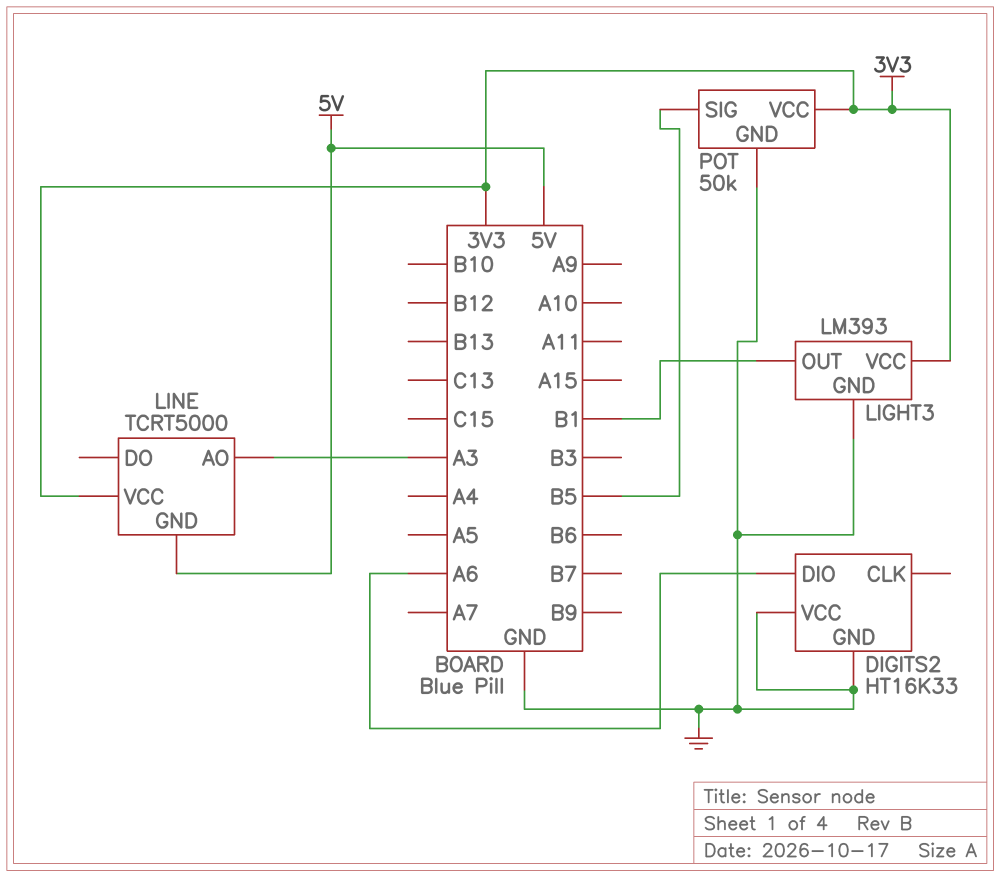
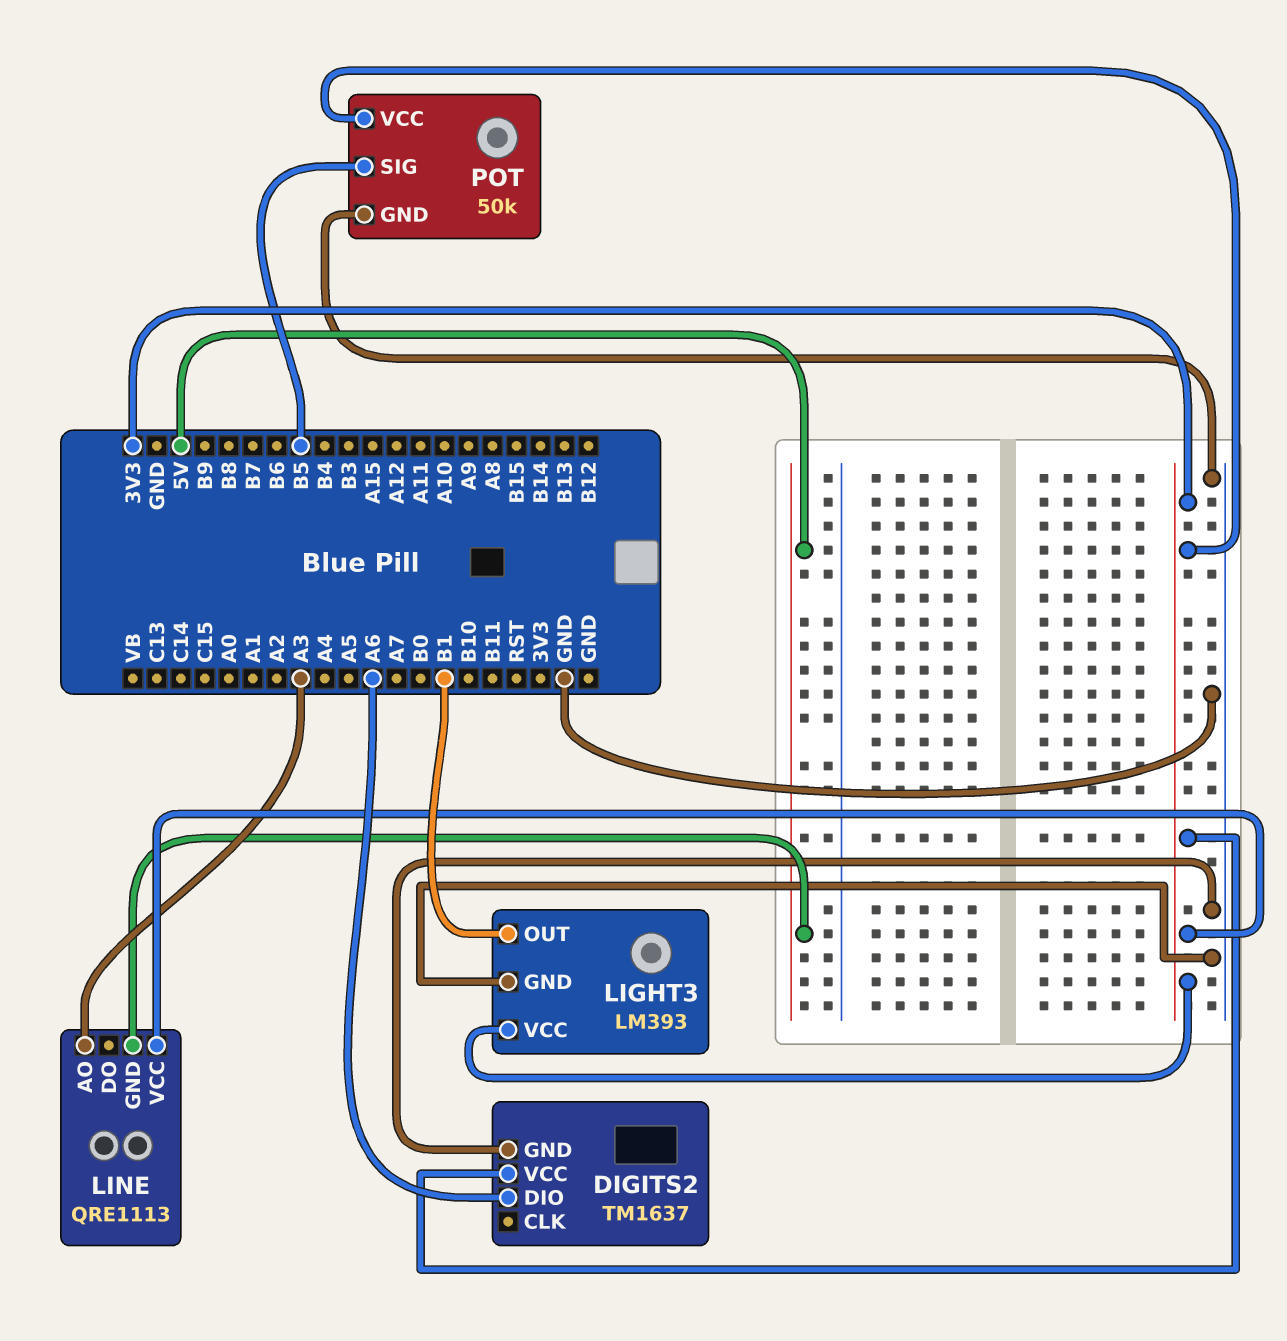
DIGITS2: HT16K33 -> TM1637
DIGITS2 pin VCC: GND -> 3V3
LINE: TCRT5000 -> QRE1113

